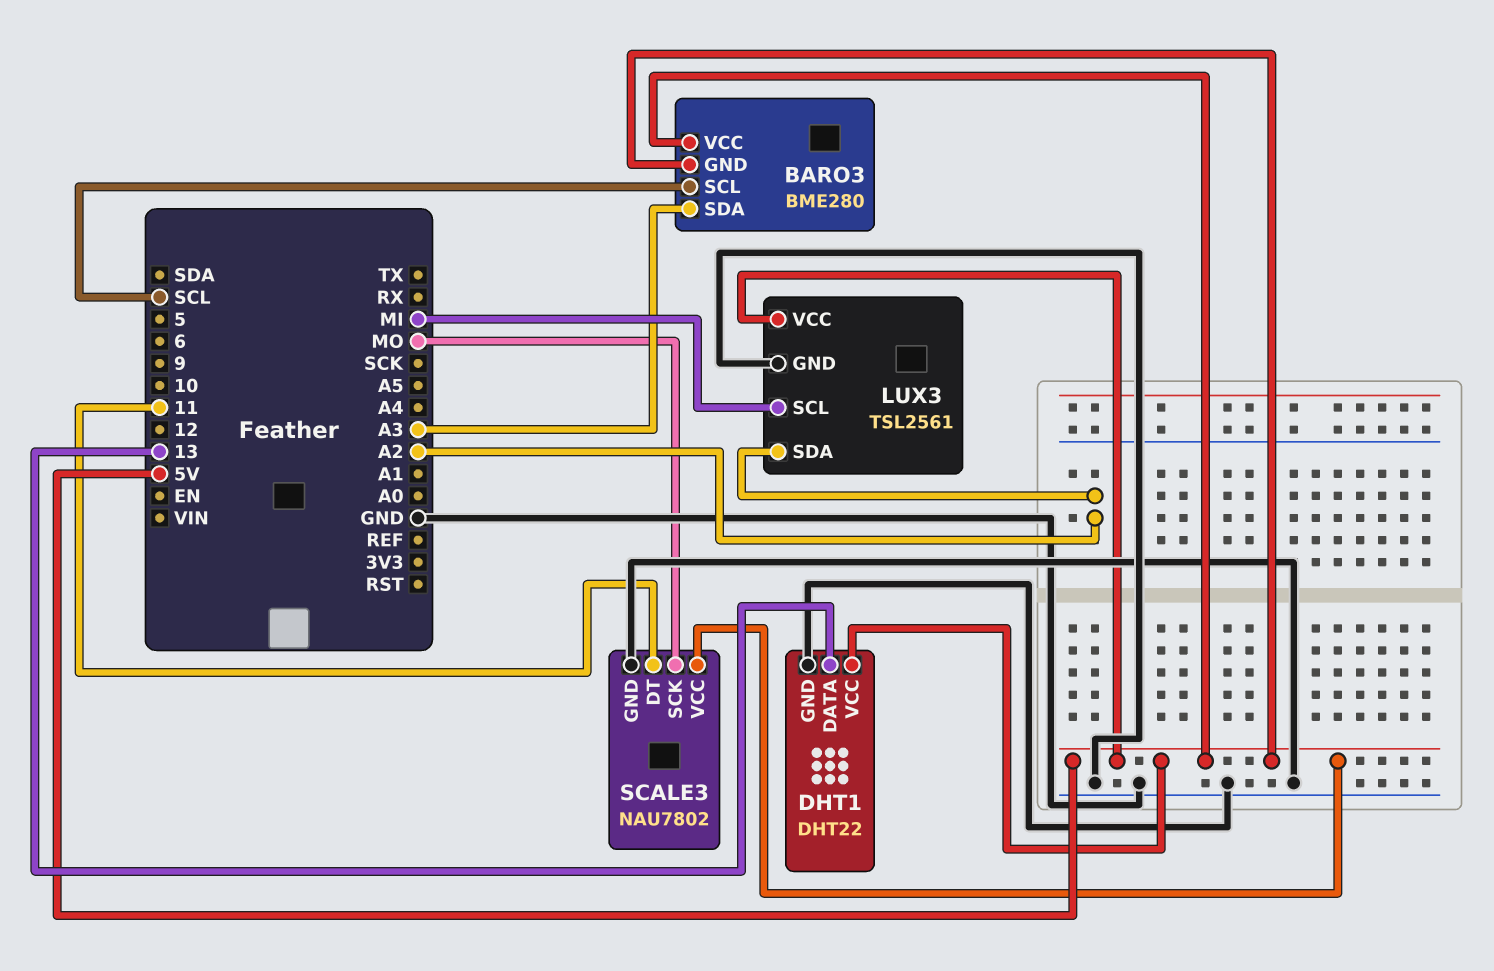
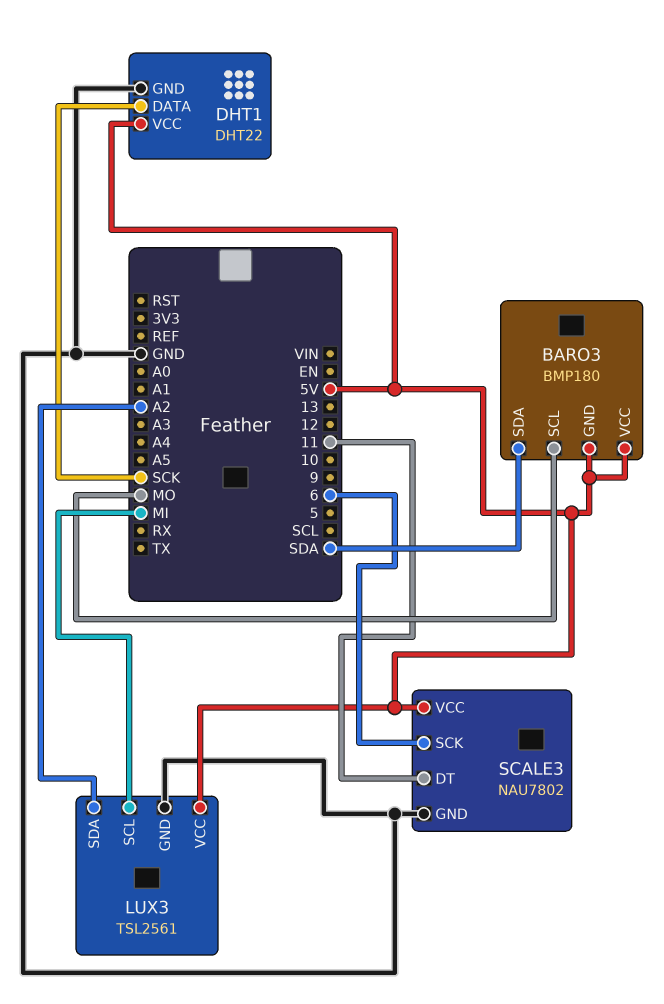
BARO3: BME280 -> BMP180
BARO3 pin SCL: SCL -> MO
BARO3 pin SDA: A3 -> SDA
DHT1 pin DATA: 13 -> SCK
SCALE3 pin SCK: MO -> 6

